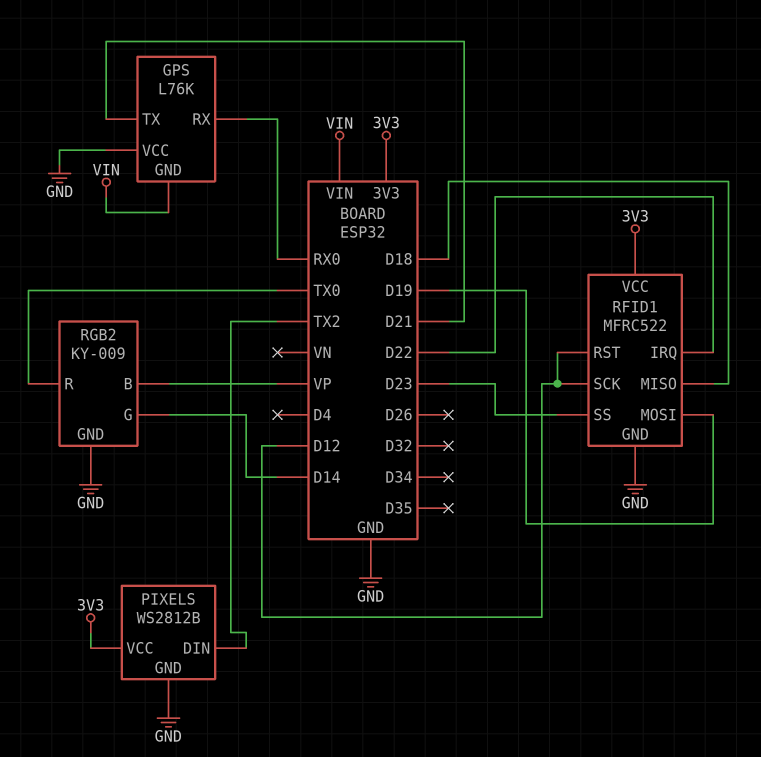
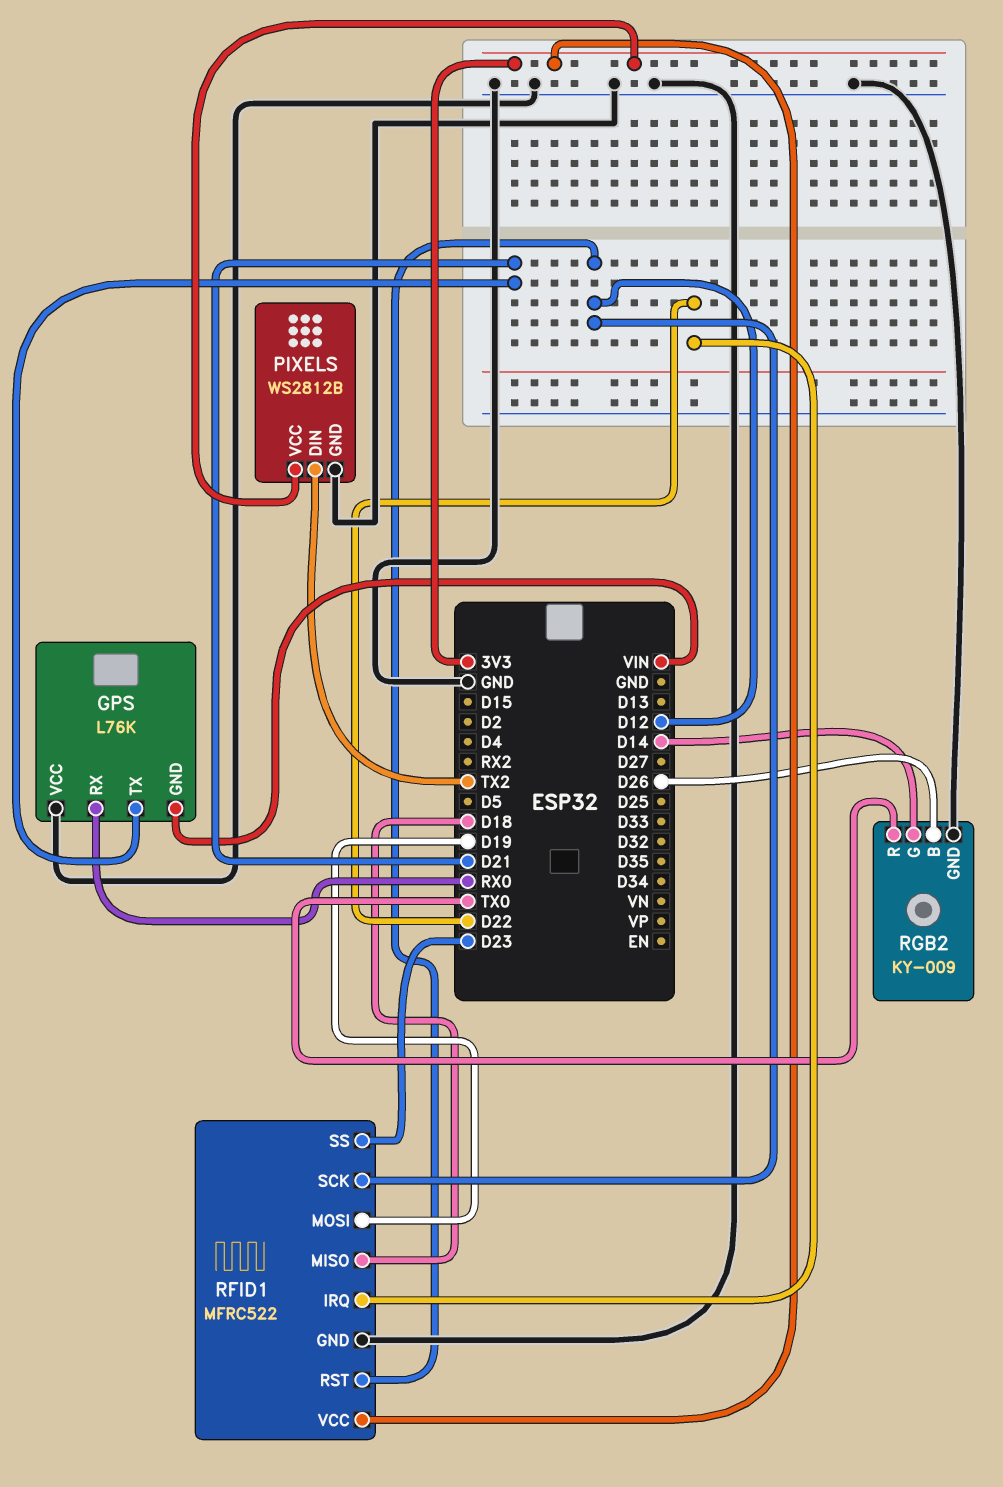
RGB2 pin B: VP -> D26

